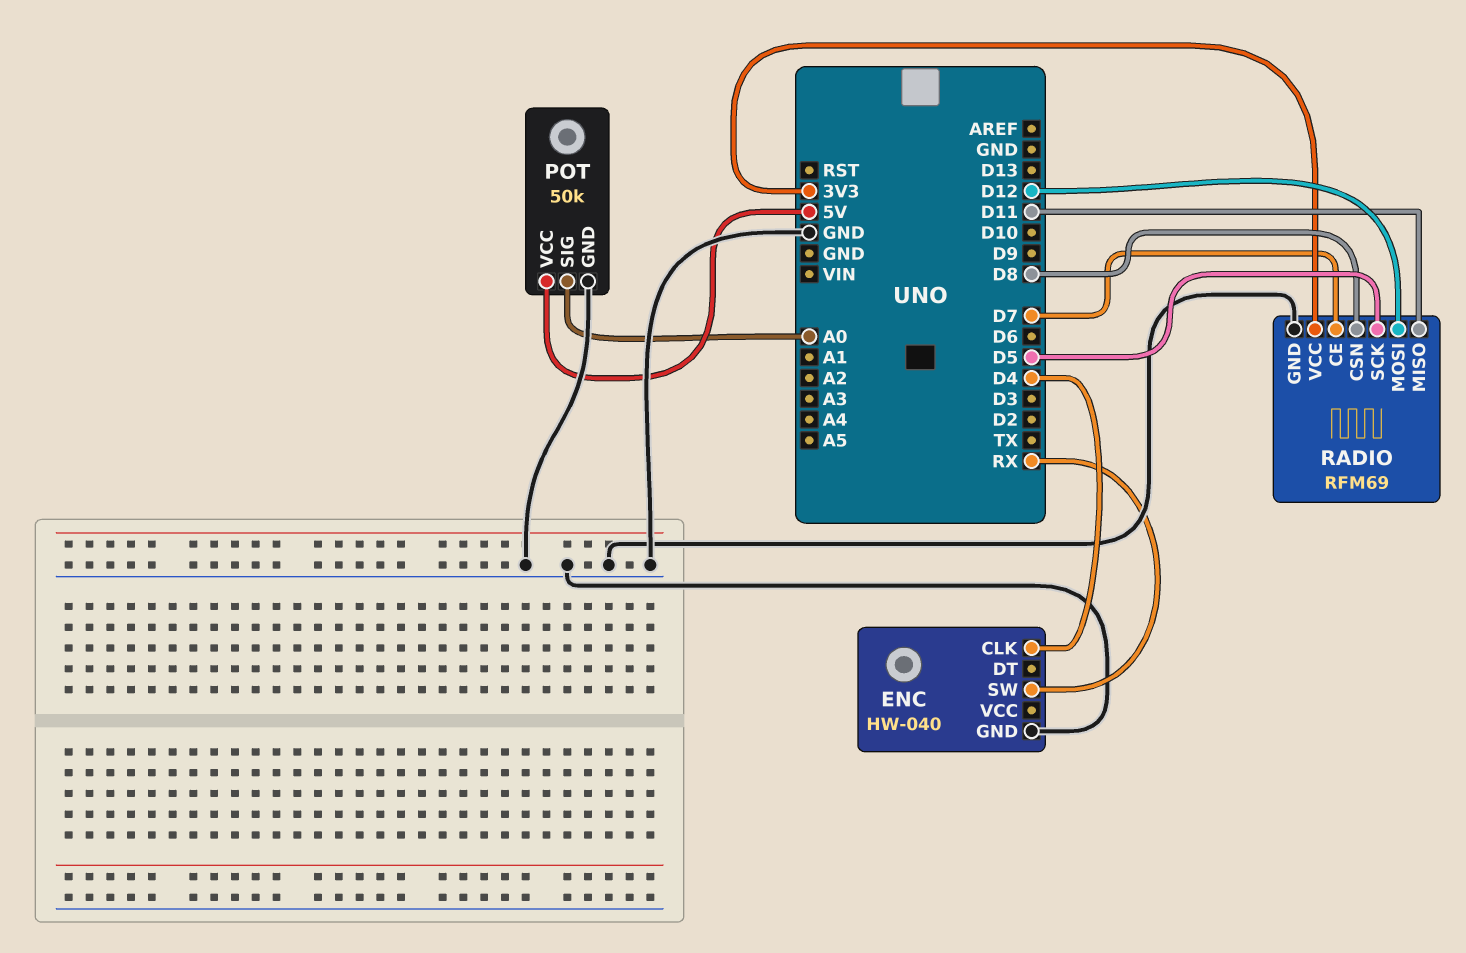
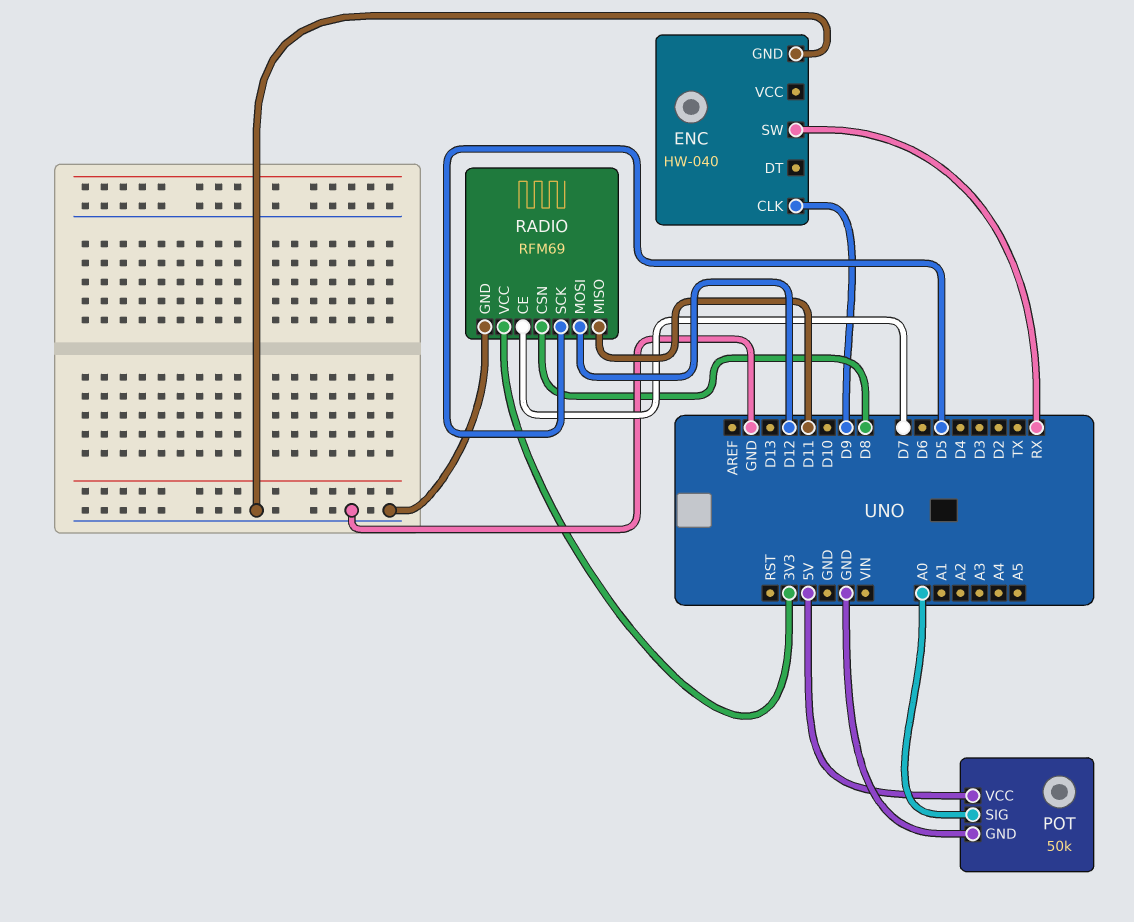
ENC pin CLK: D4 -> D9

